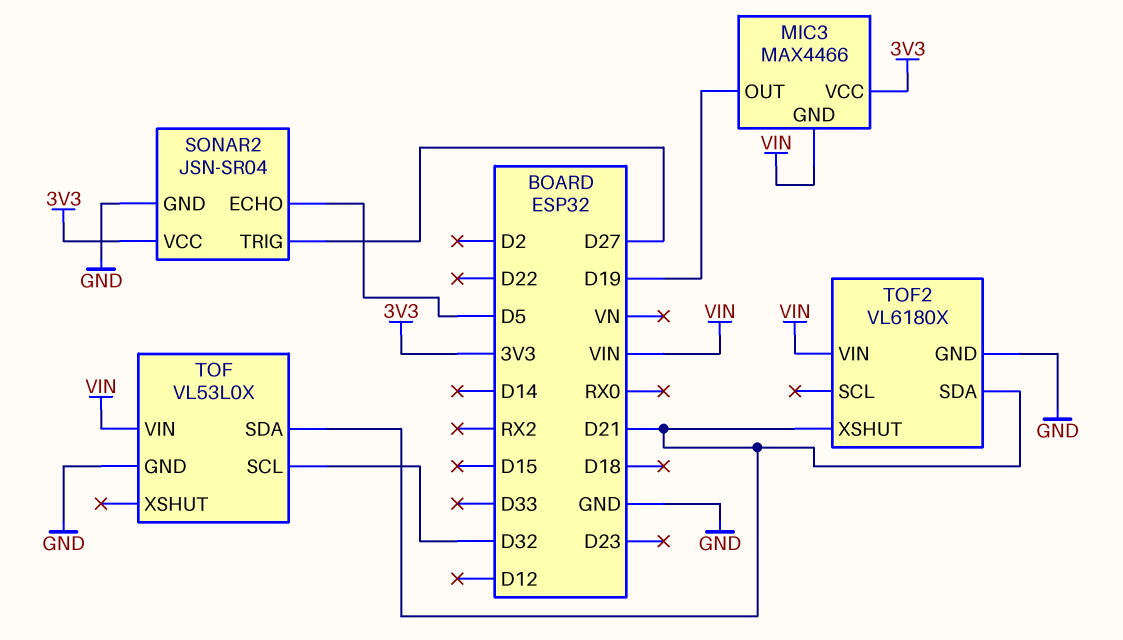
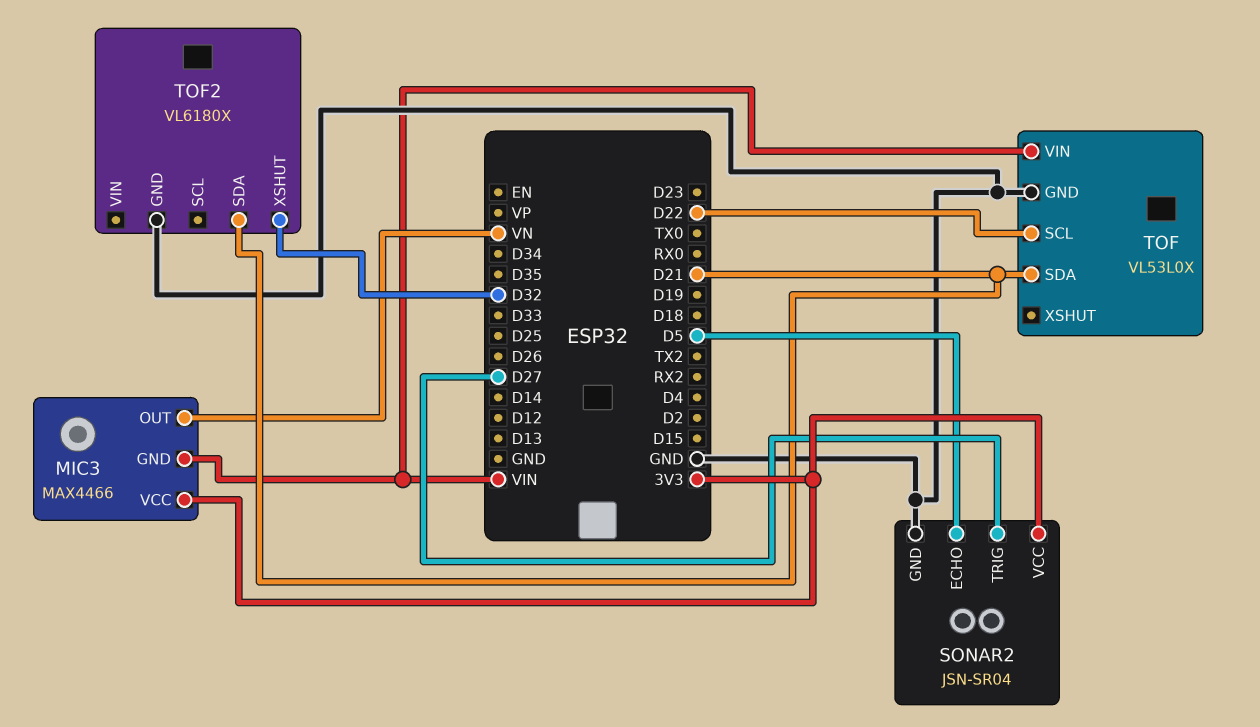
MIC3 pin OUT: D19 -> VN
TOF pin SCL: D32 -> D22
TOF2 pin VIN: VIN -> none
TOF2 pin XSHUT: D21 -> D32

